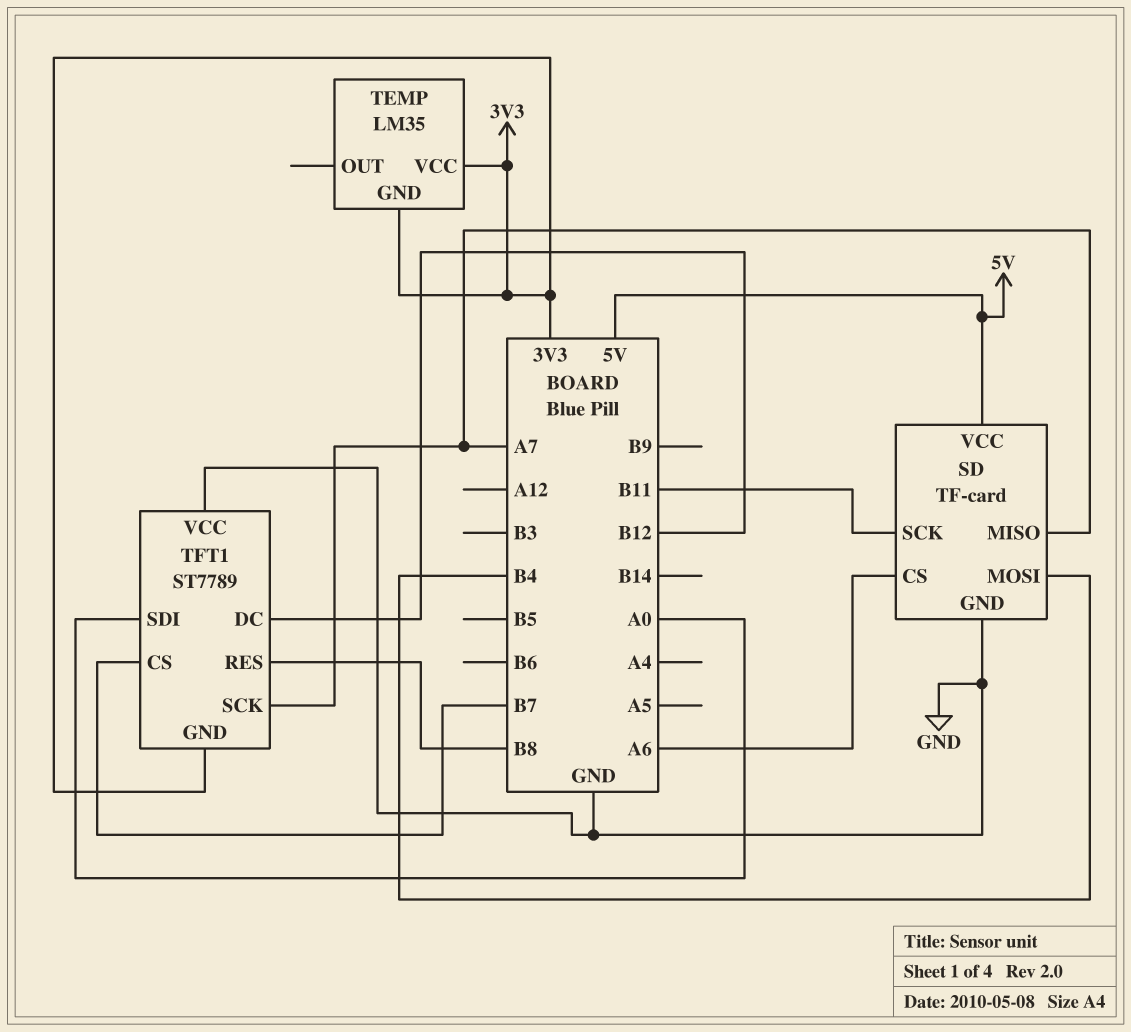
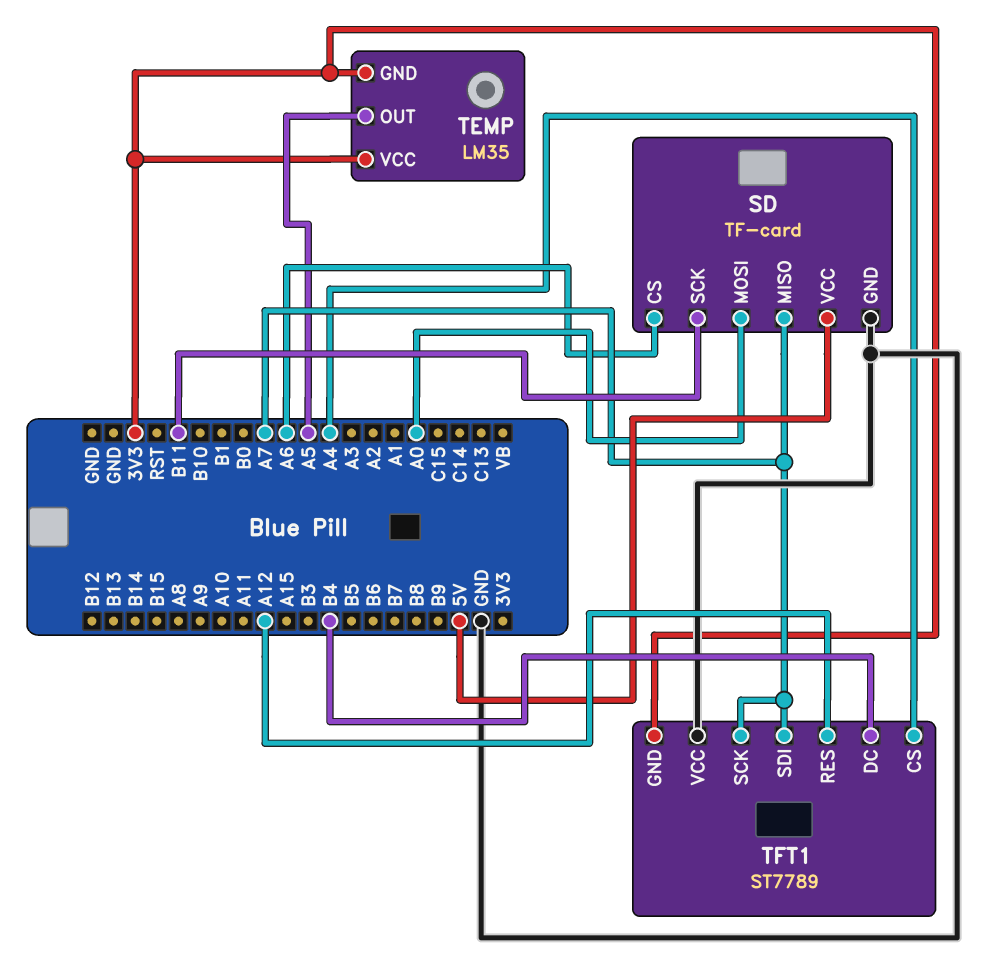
SD pin MOSI: B4 -> A0
TEMP pin OUT: none -> A5
TFT1 pin CS: B7 -> A4
TFT1 pin DC: B12 -> B4
TFT1 pin RES: B8 -> A12
TFT1 pin SDI: A0 -> A7

